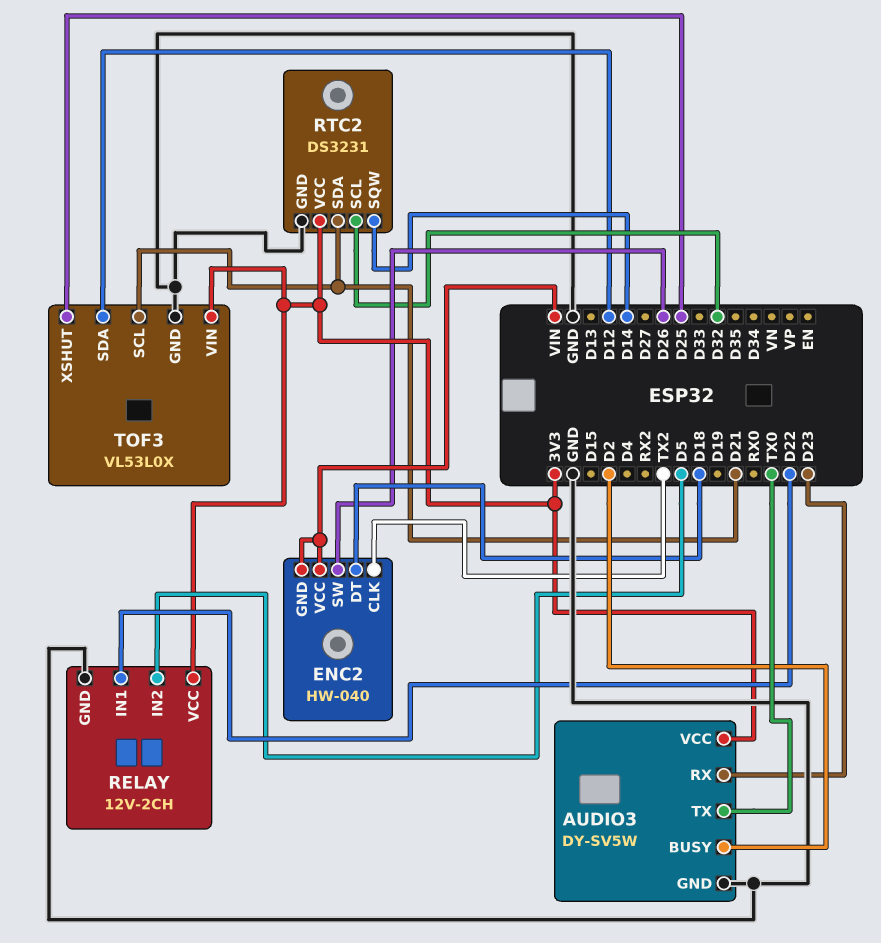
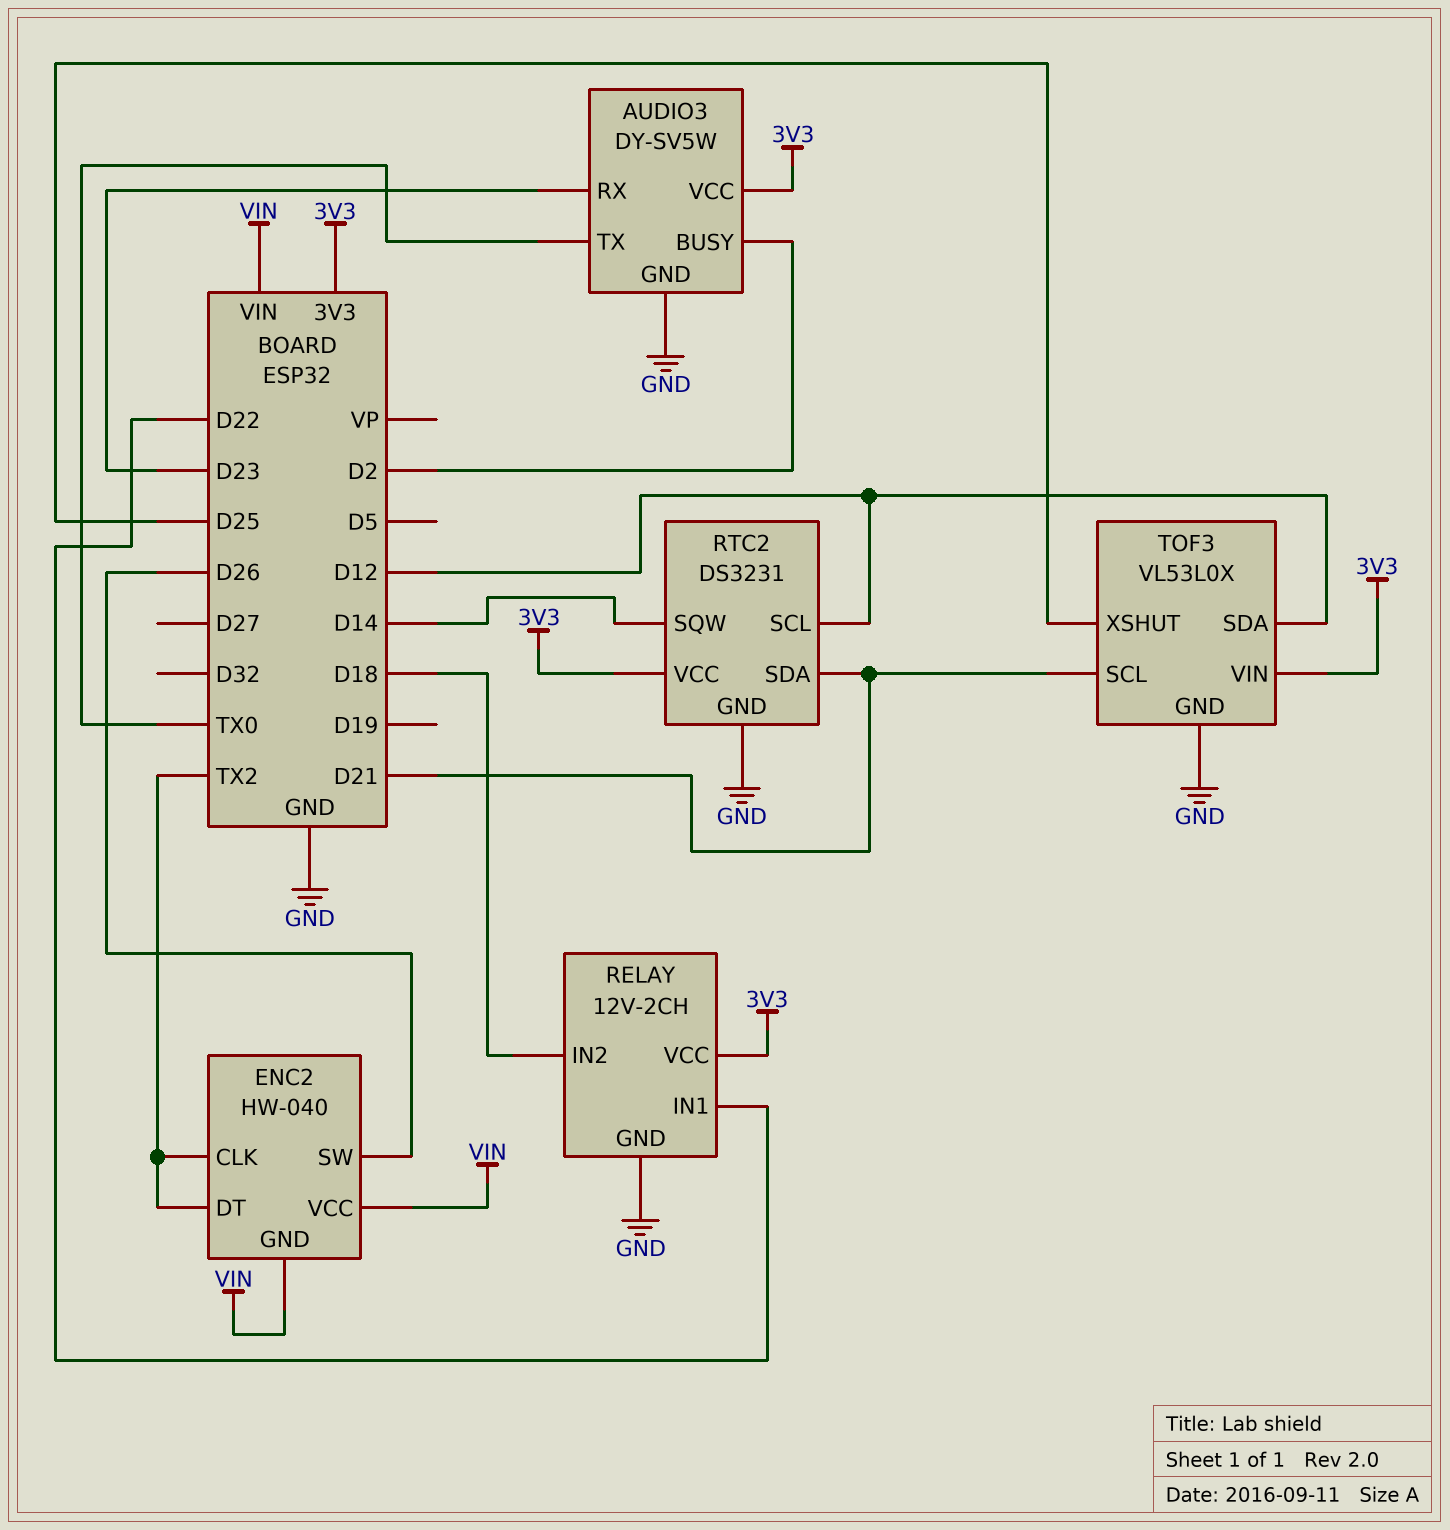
ENC2 pin DT: D18 -> TX2
RELAY pin IN2: D5 -> D18
RTC2 pin SCL: D32 -> D12

